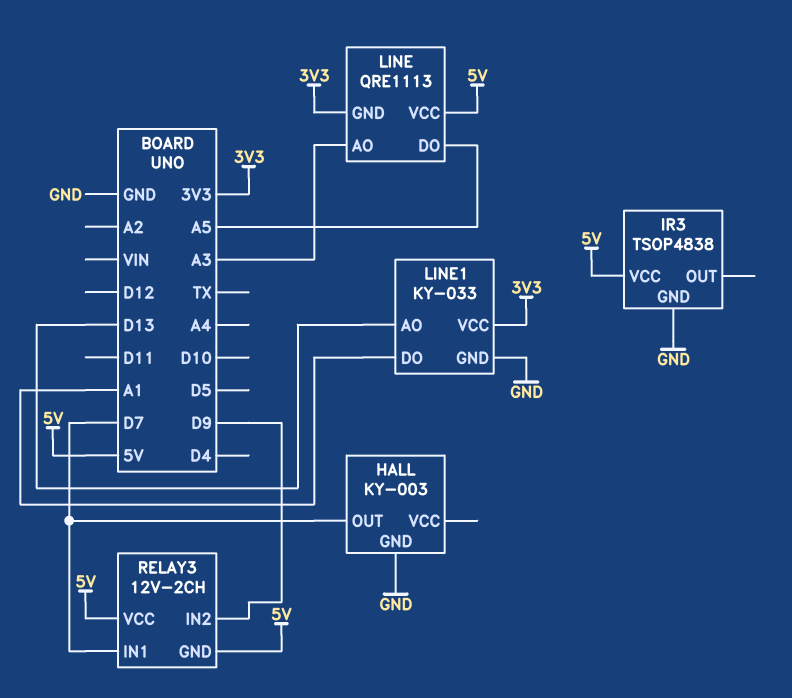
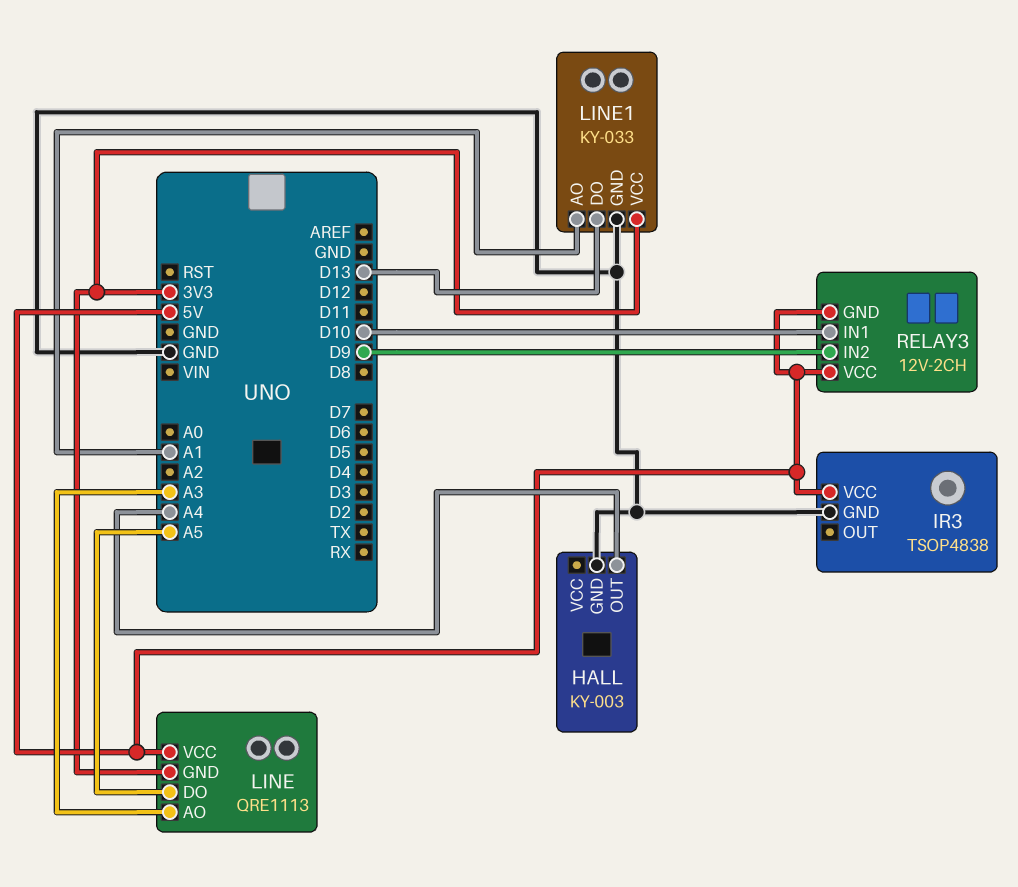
HALL pin OUT: D7 -> A4
LINE1 pin AO: D13 -> A1
LINE1 pin DO: A1 -> D13
RELAY3 pin IN1: D7 -> D10

